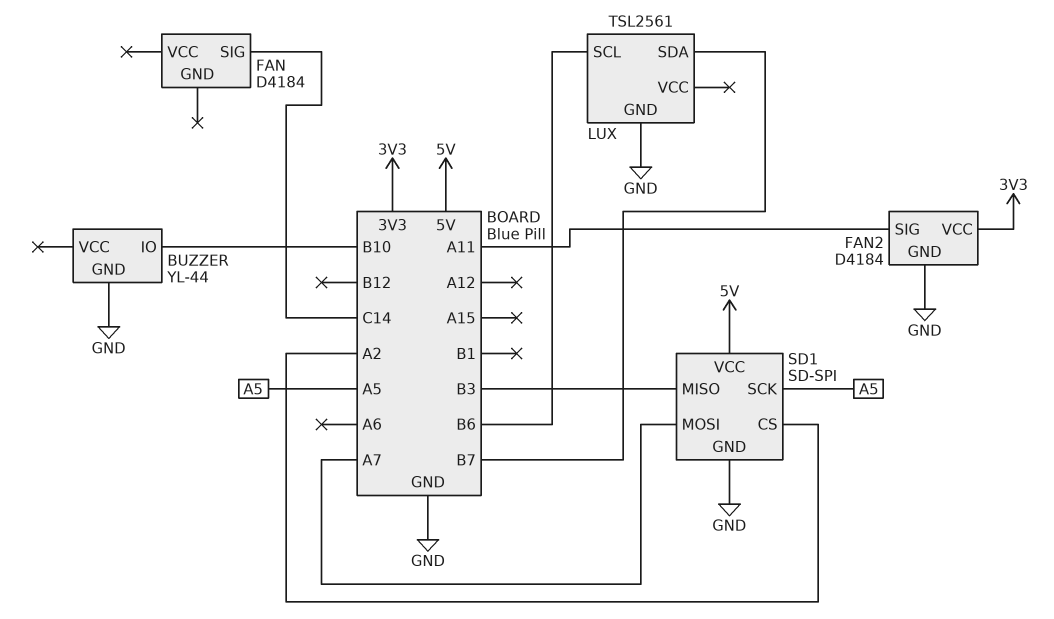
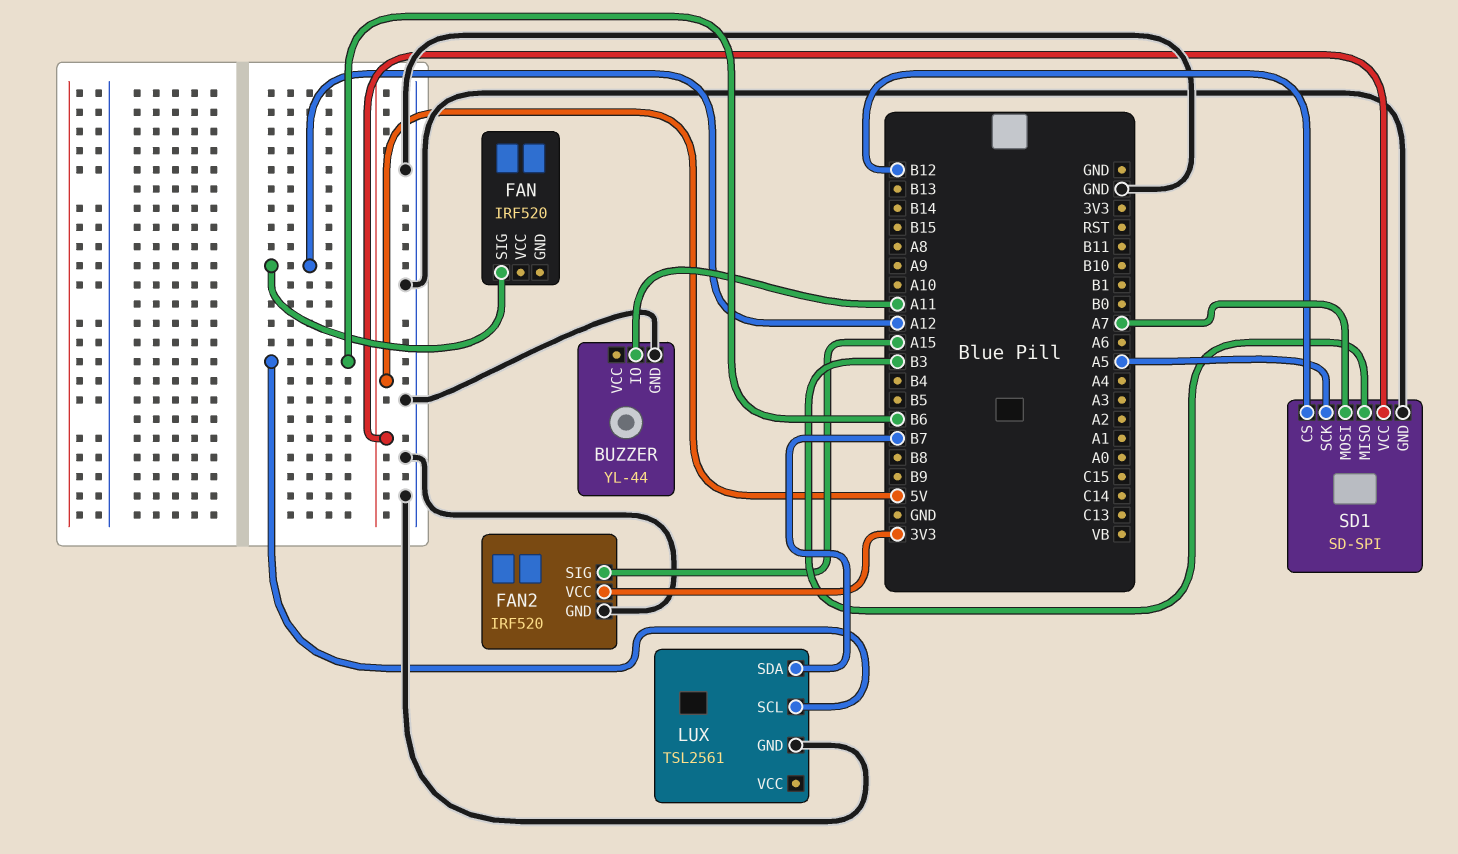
BUZZER pin IO: B10 -> A11
FAN: D4184 -> IRF520
FAN pin SIG: C14 -> A12
FAN2: D4184 -> IRF520
FAN2 pin SIG: A11 -> A15
SD1 pin CS: A2 -> B12

